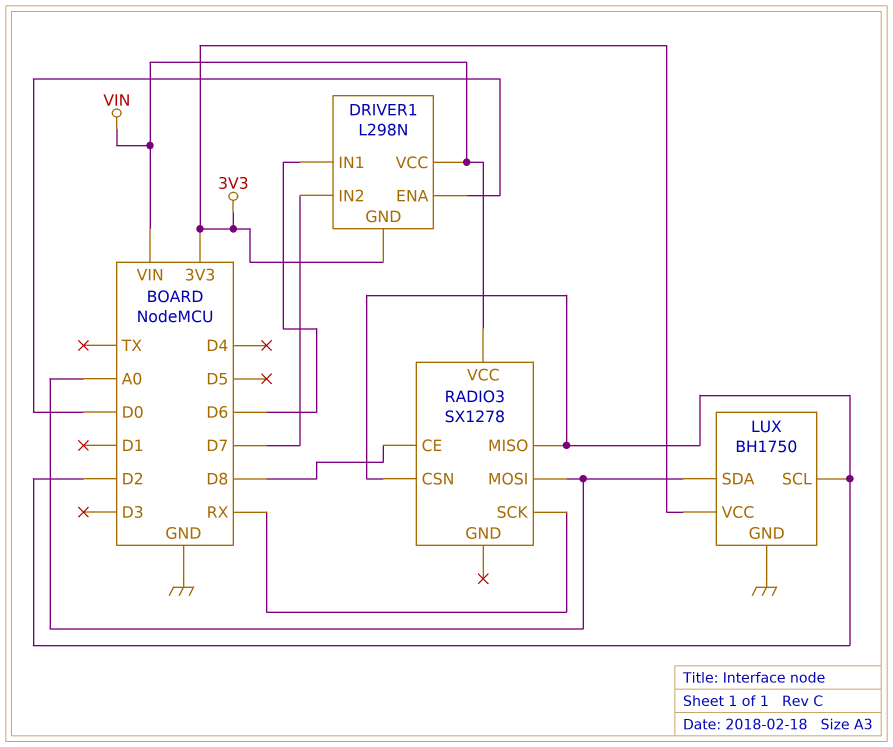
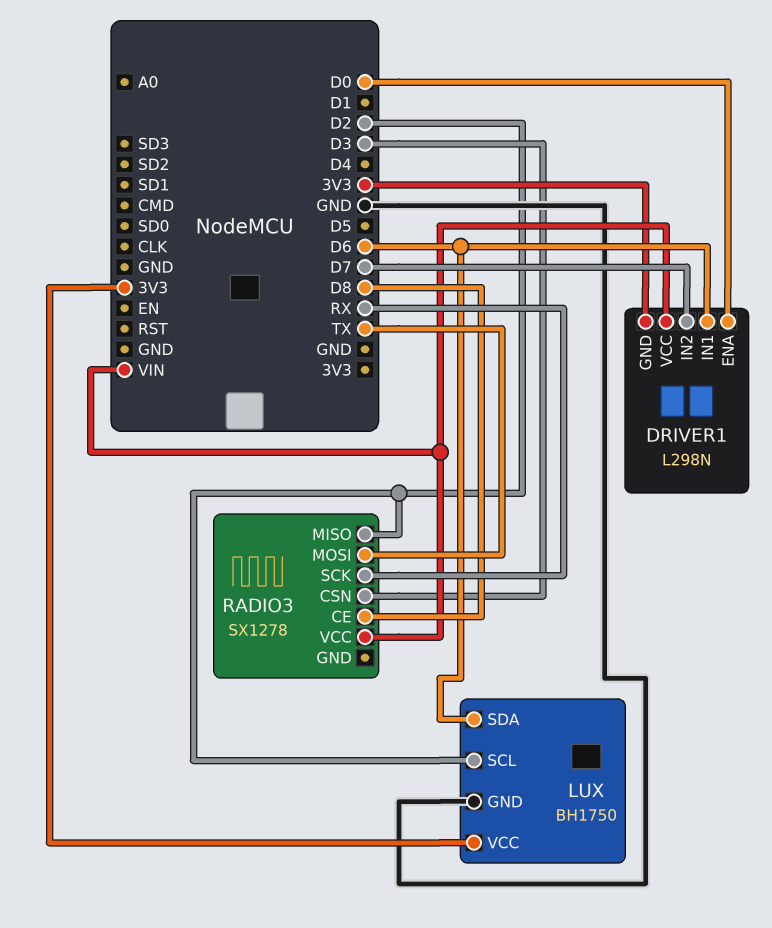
LUX pin SDA: A0 -> D6
RADIO3 pin CSN: D2 -> D3
RADIO3 pin MOSI: A0 -> TX

